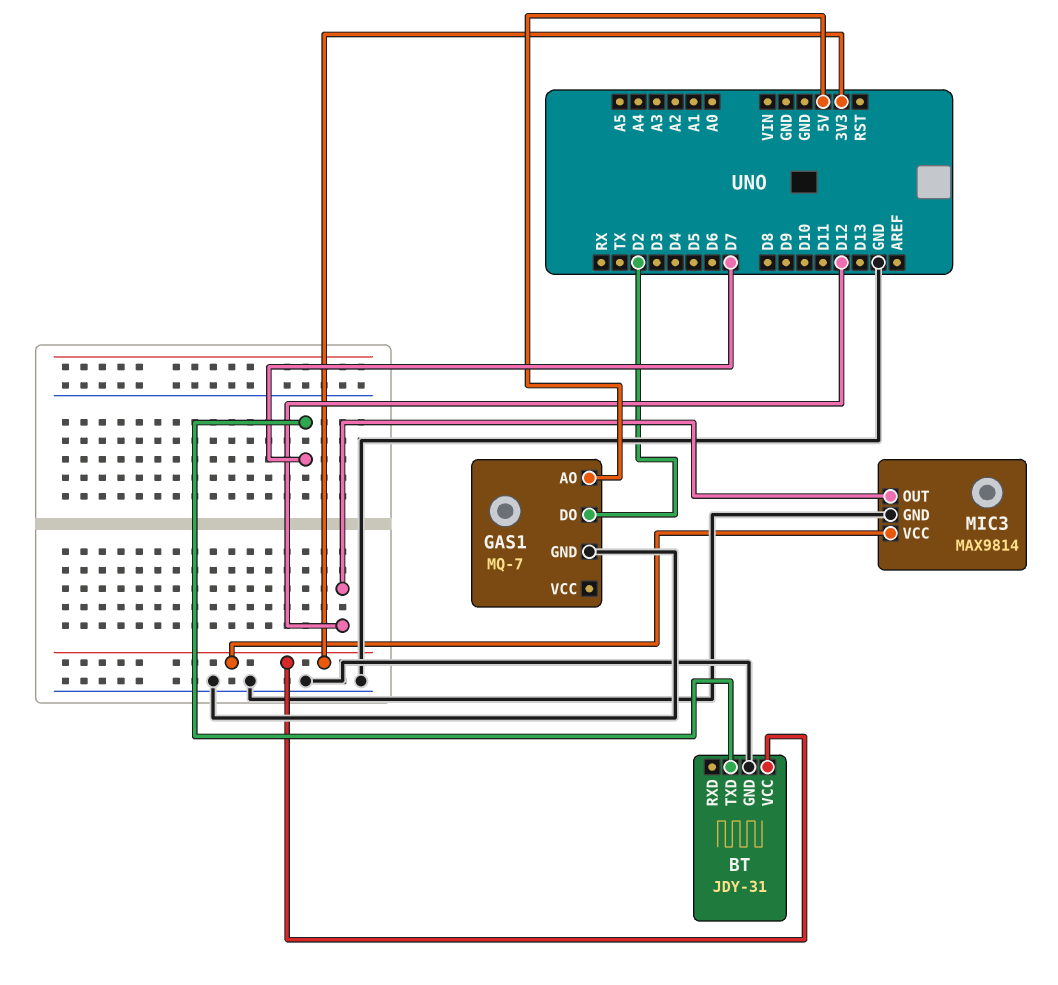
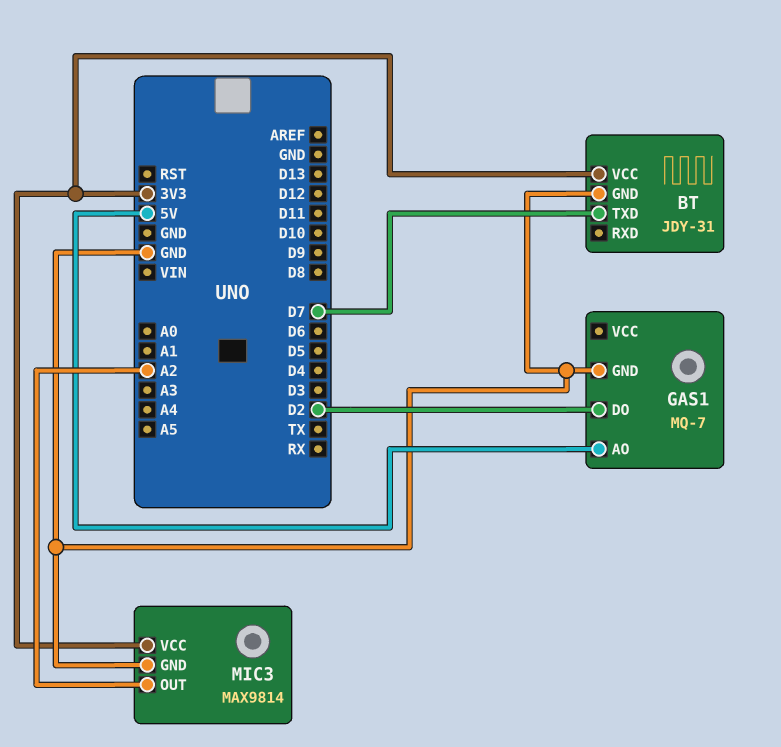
MIC3 pin OUT: D12 -> A2

